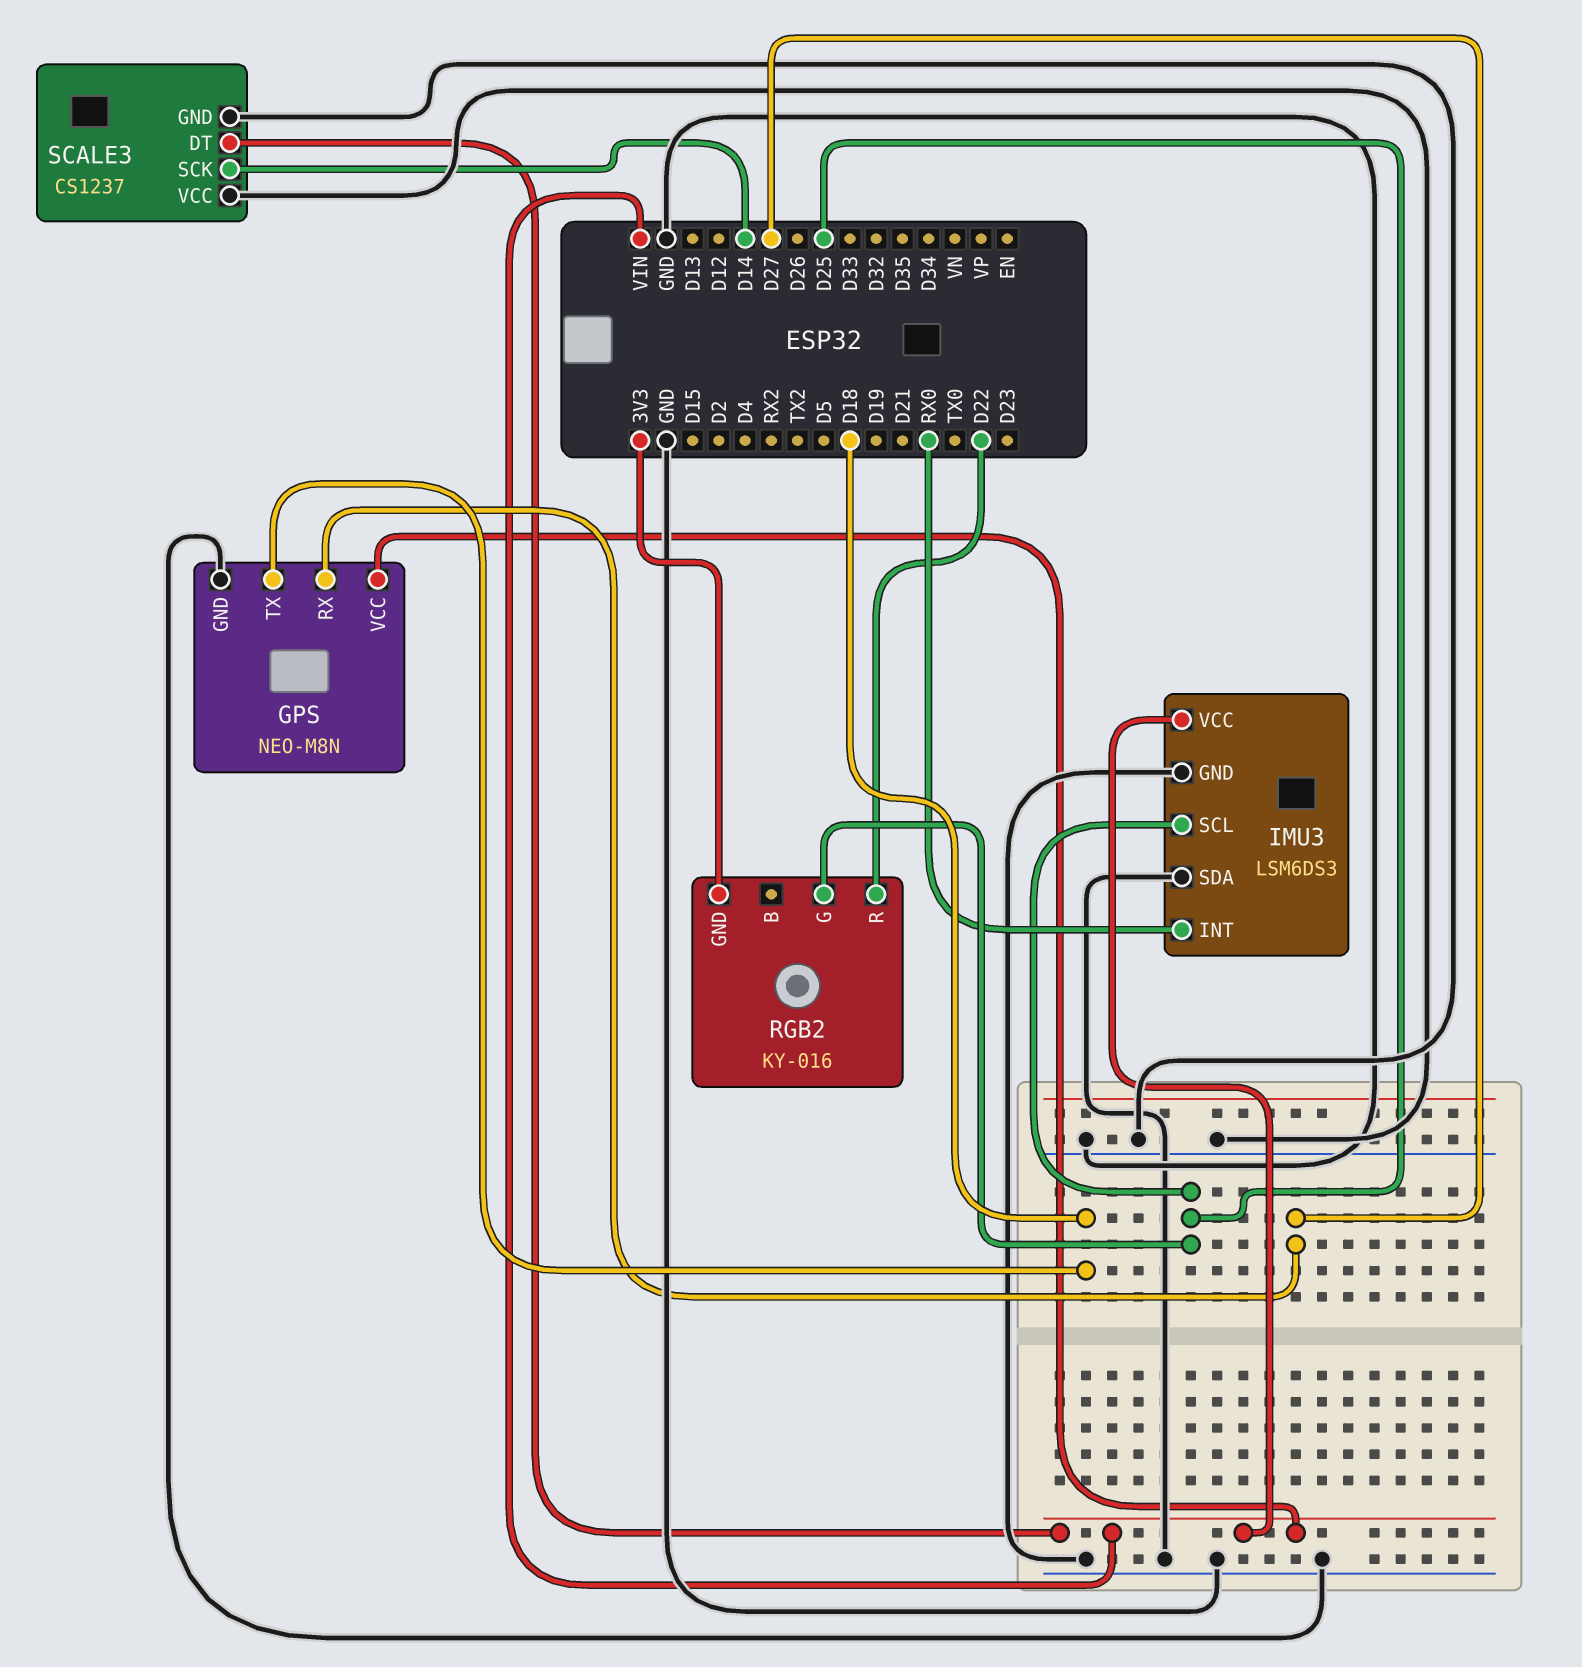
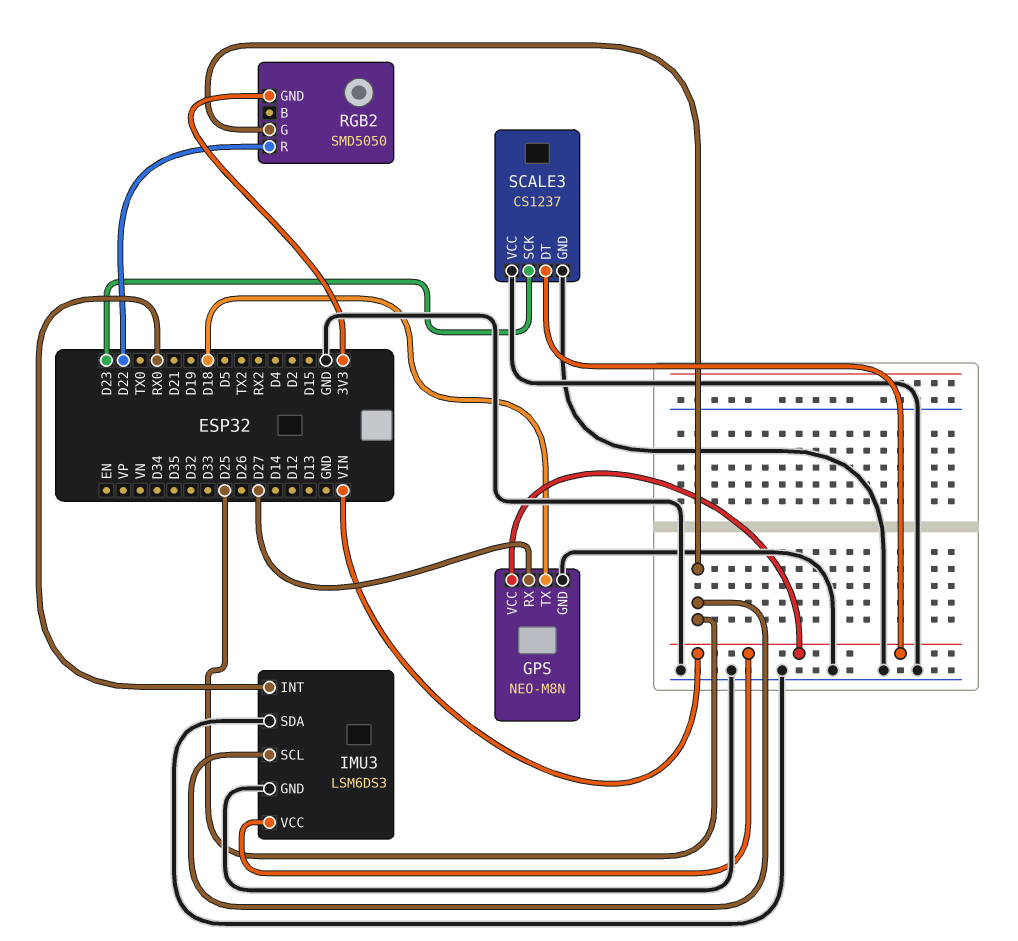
RGB2: KY-016 -> SMD5050
SCALE3 pin SCK: D14 -> D23

